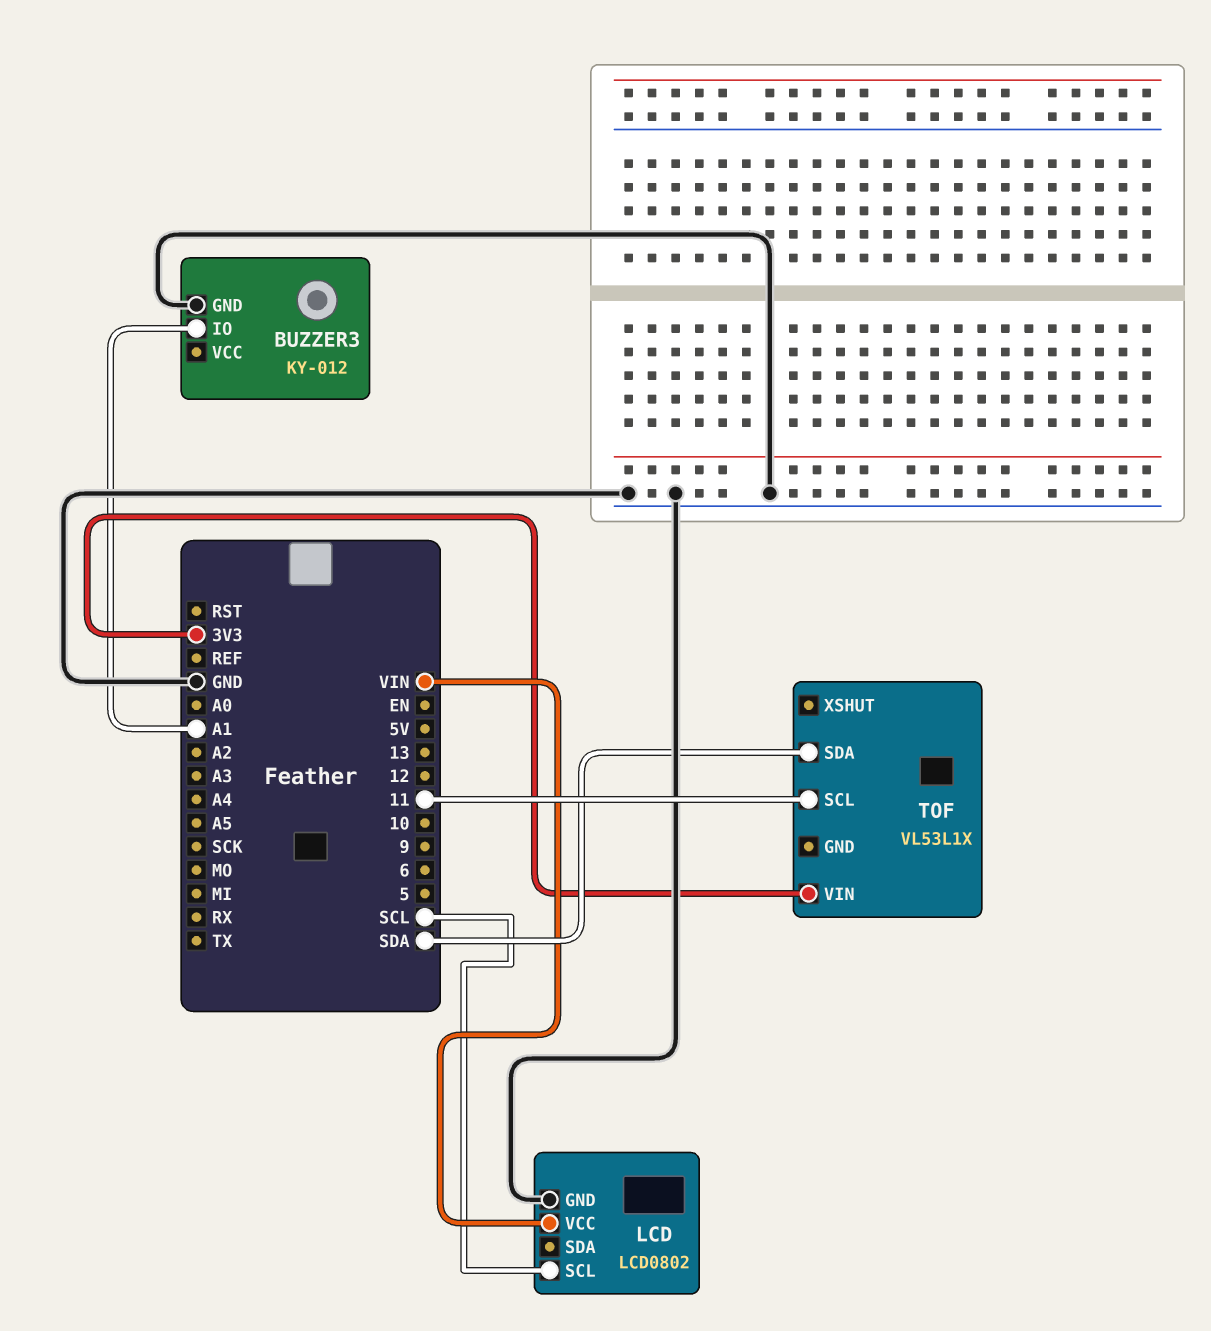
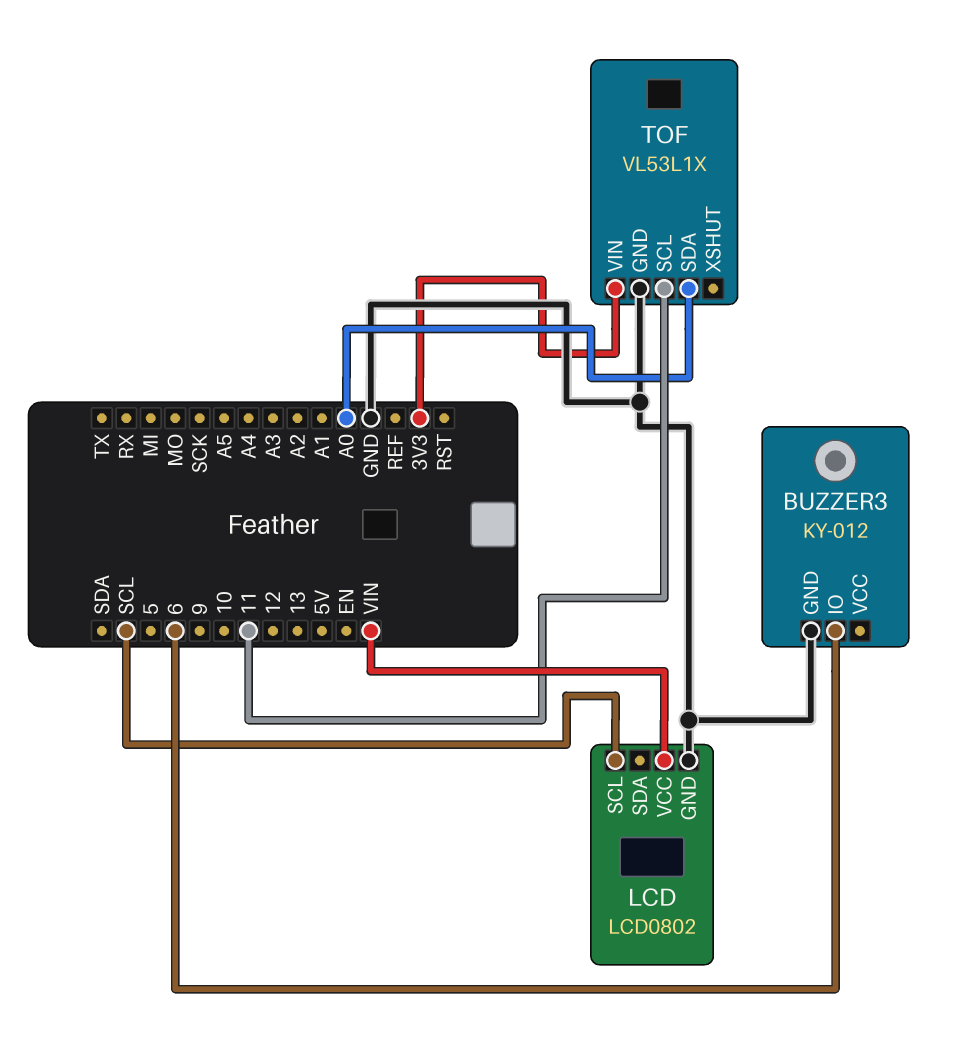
BUZZER3 pin IO: A1 -> 6
TOF pin GND: none -> GND
TOF pin SDA: SDA -> A0

